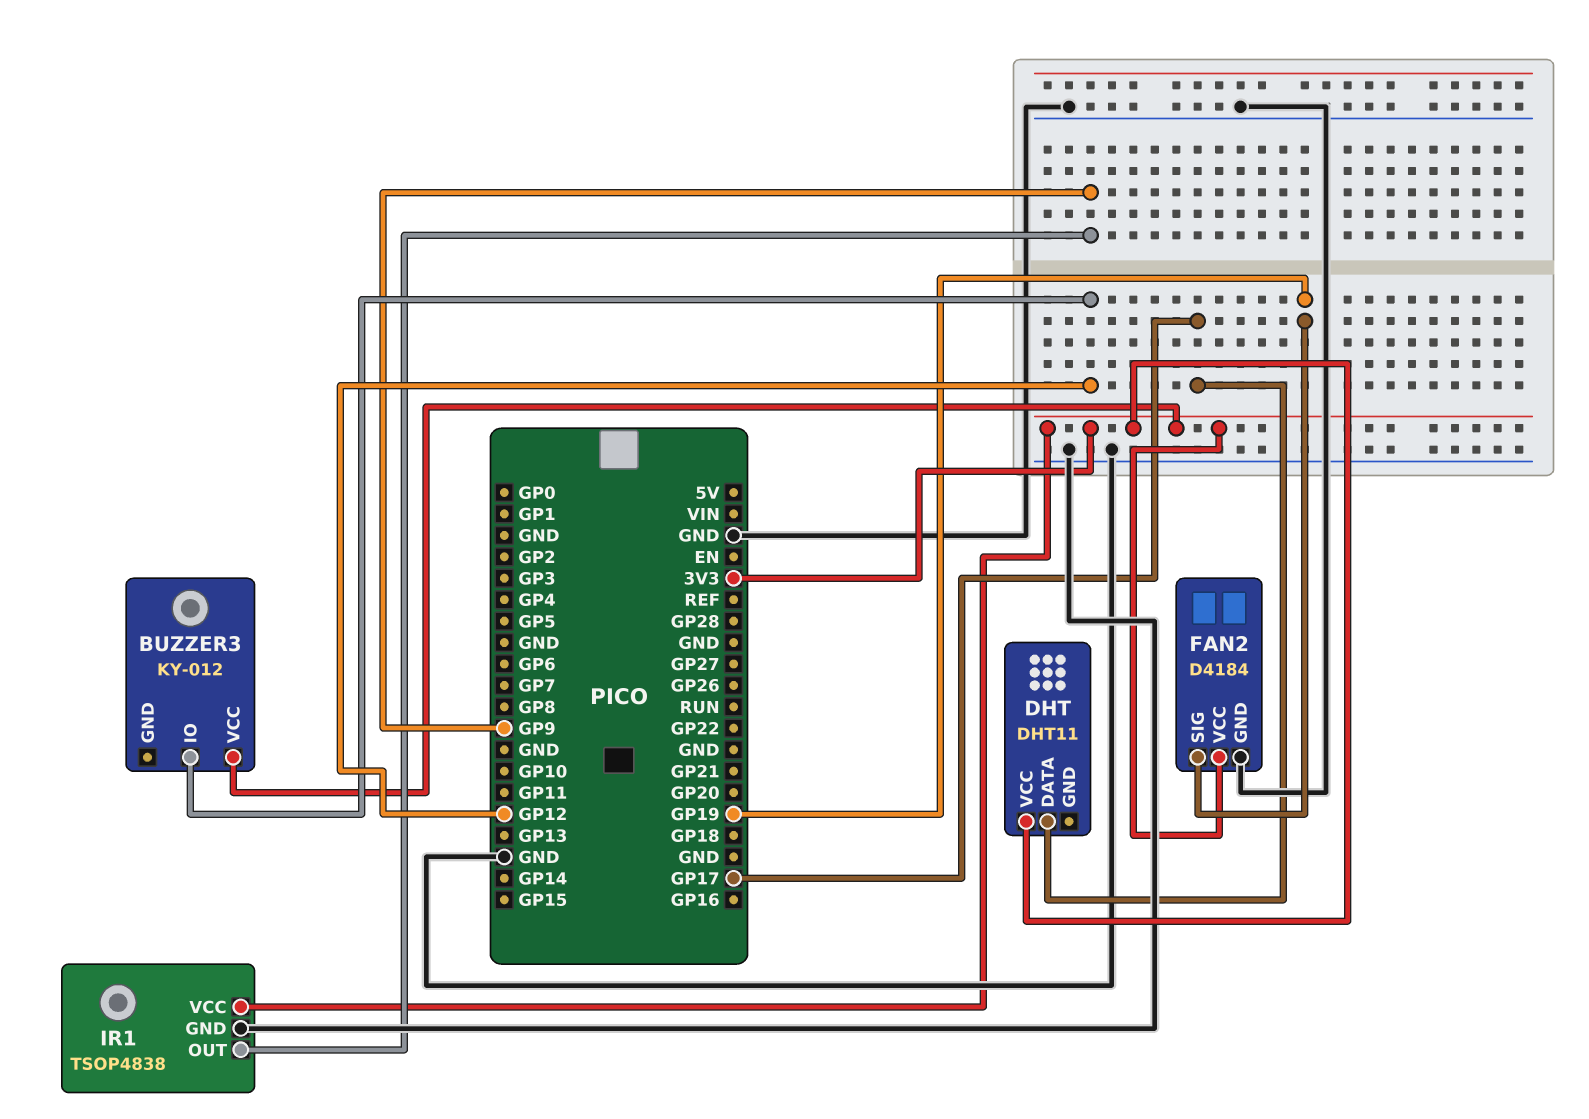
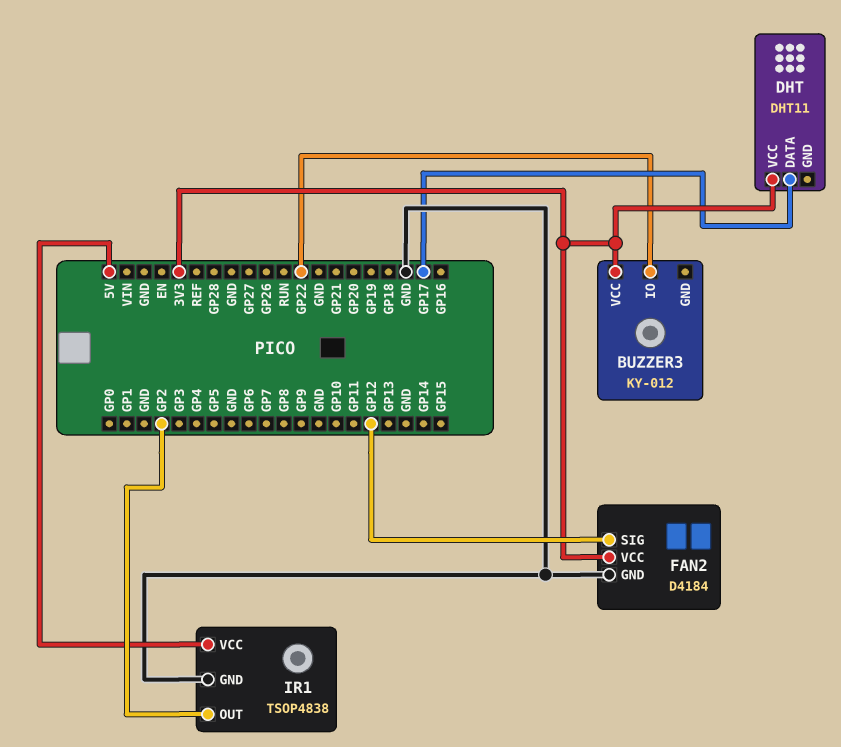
BUZZER3 pin IO: GP12 -> GP22
FAN2 pin SIG: GP19 -> GP12
IR1 pin OUT: GP9 -> GP2
IR1 pin VCC: 3V3 -> 5V

